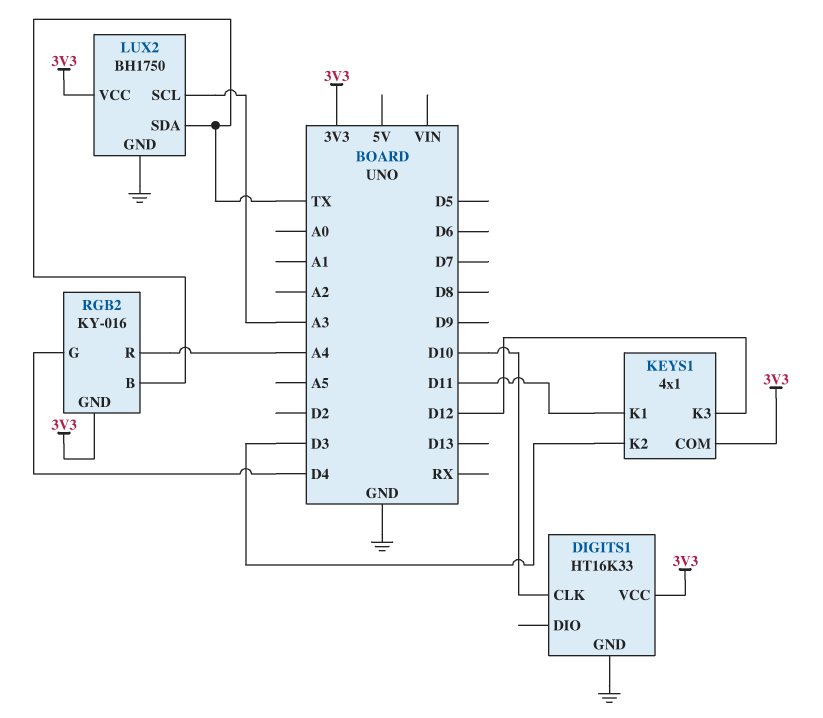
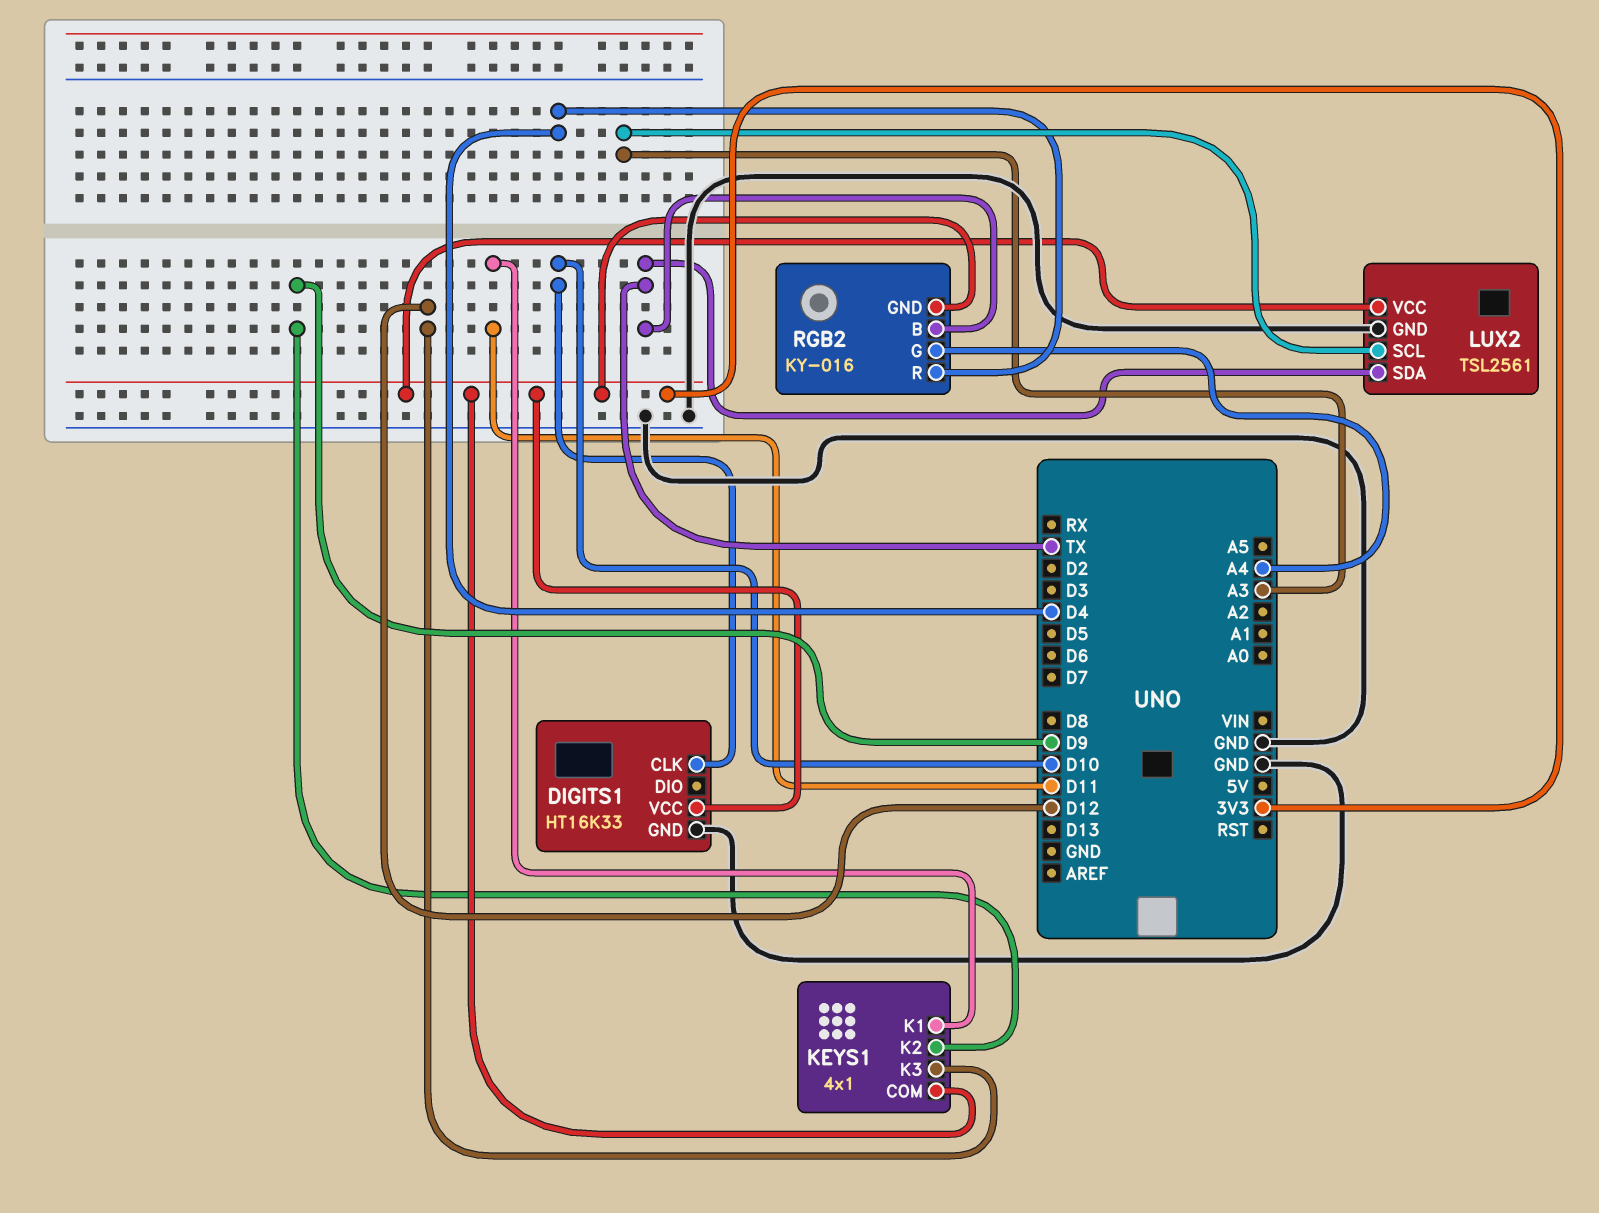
KEYS1 pin K2: D3 -> D9
LUX2: BH1750 -> TSL2561
RGB2 pin G: D4 -> A4
RGB2 pin R: A4 -> D4

